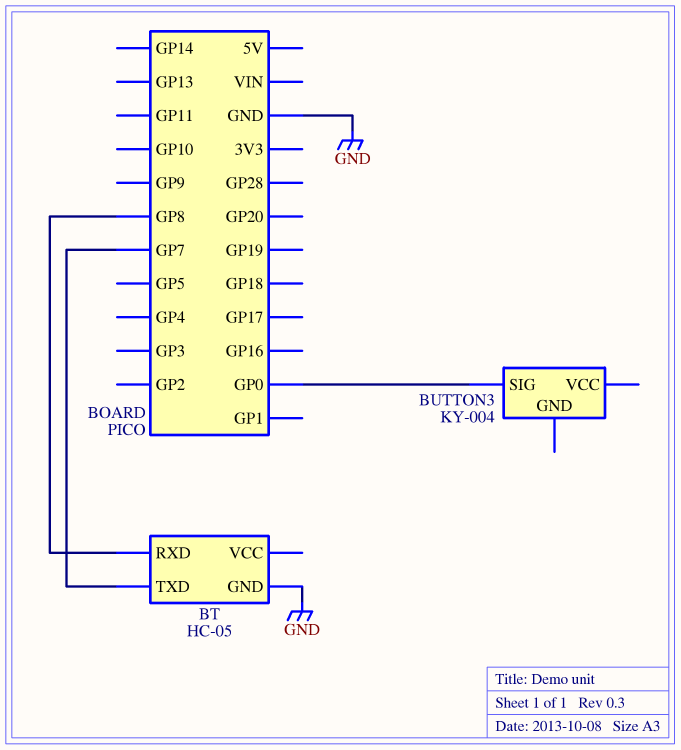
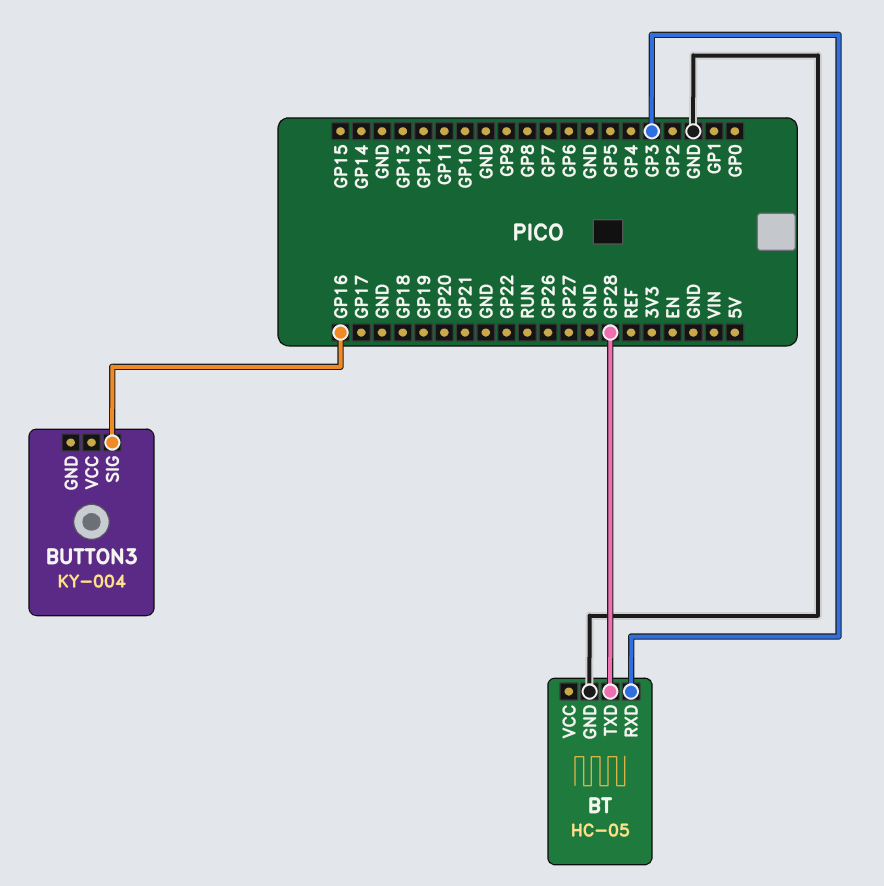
BT pin RXD: GP8 -> GP3
BT pin TXD: GP7 -> GP28
BUTTON3 pin SIG: GP0 -> GP16

